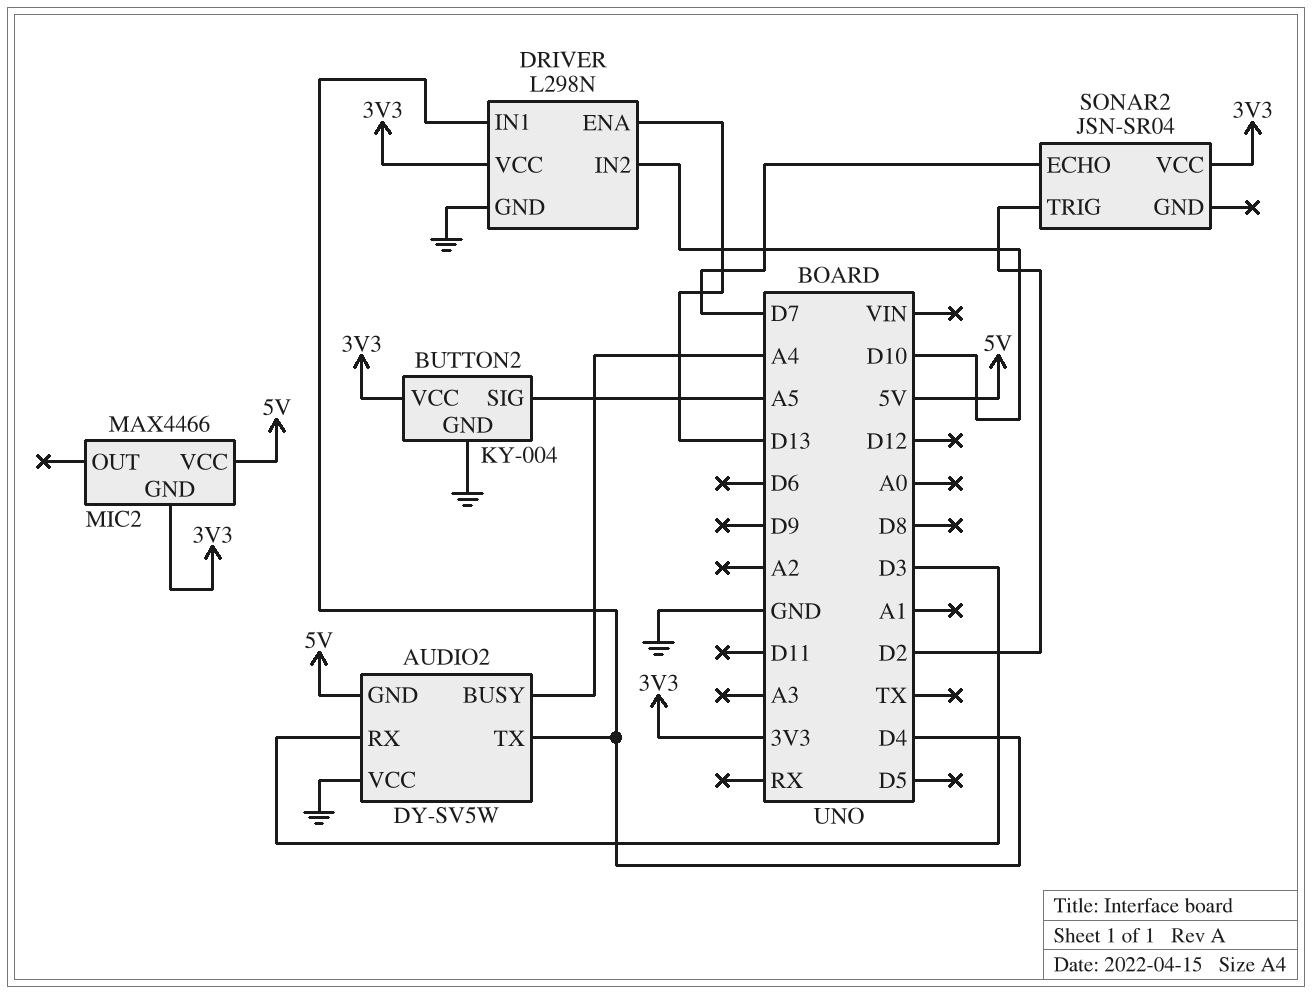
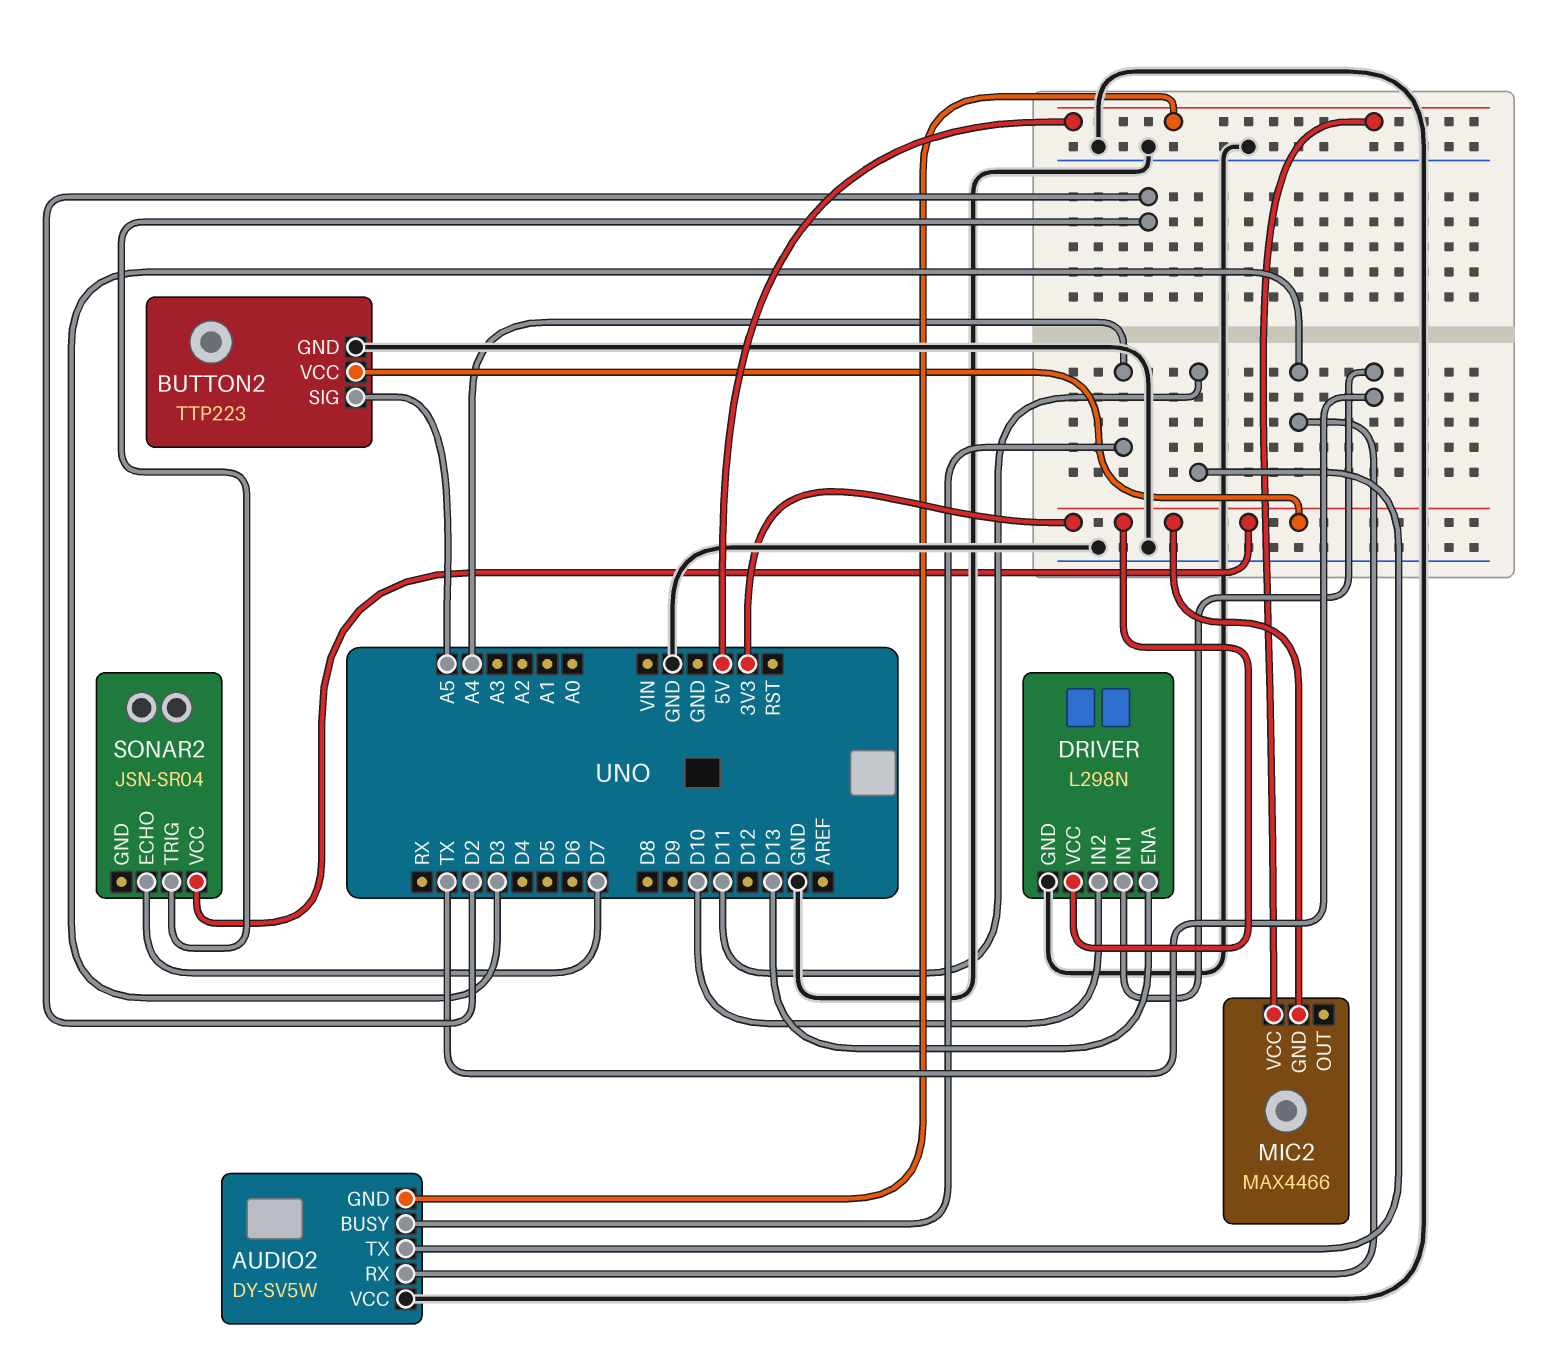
AUDIO2 pin TX: D4 -> D11
BUTTON2: KY-004 -> TTP223
DRIVER pin IN1: D4 -> TX

